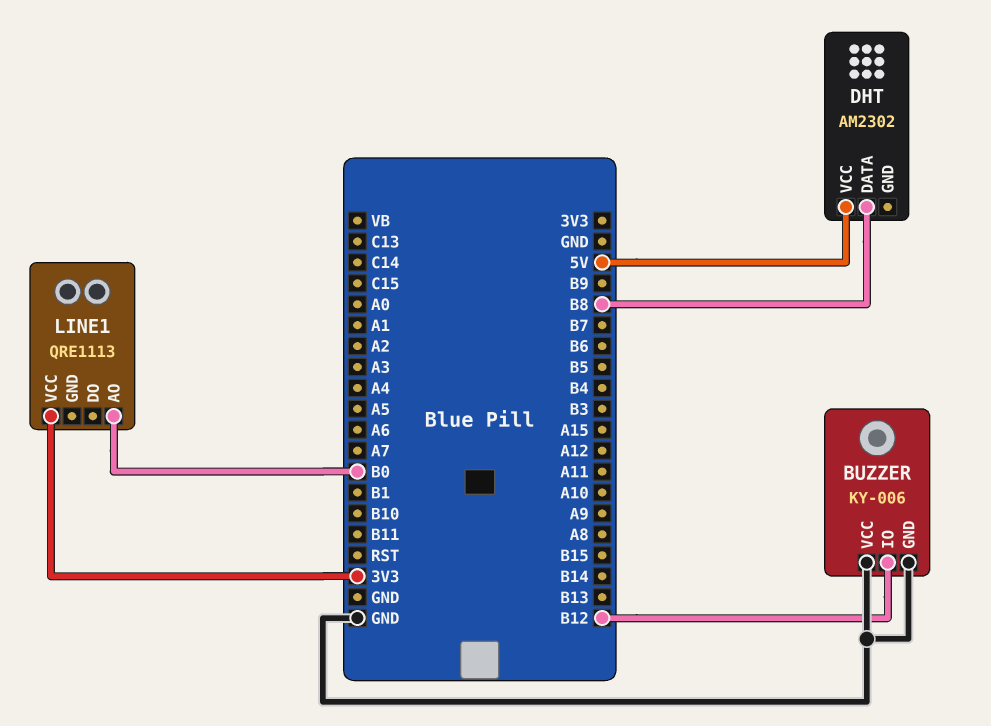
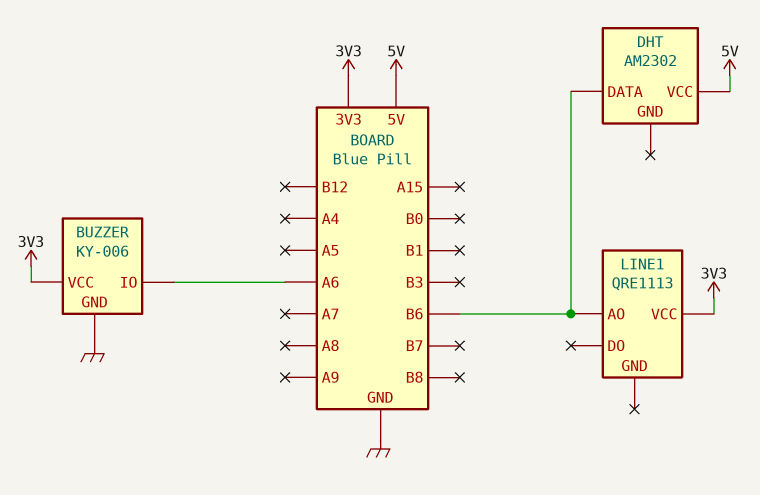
BUZZER pin IO: B12 -> A6
BUZZER pin VCC: GND -> 3V3
DHT pin DATA: B8 -> B6
LINE1 pin AO: B0 -> B6

